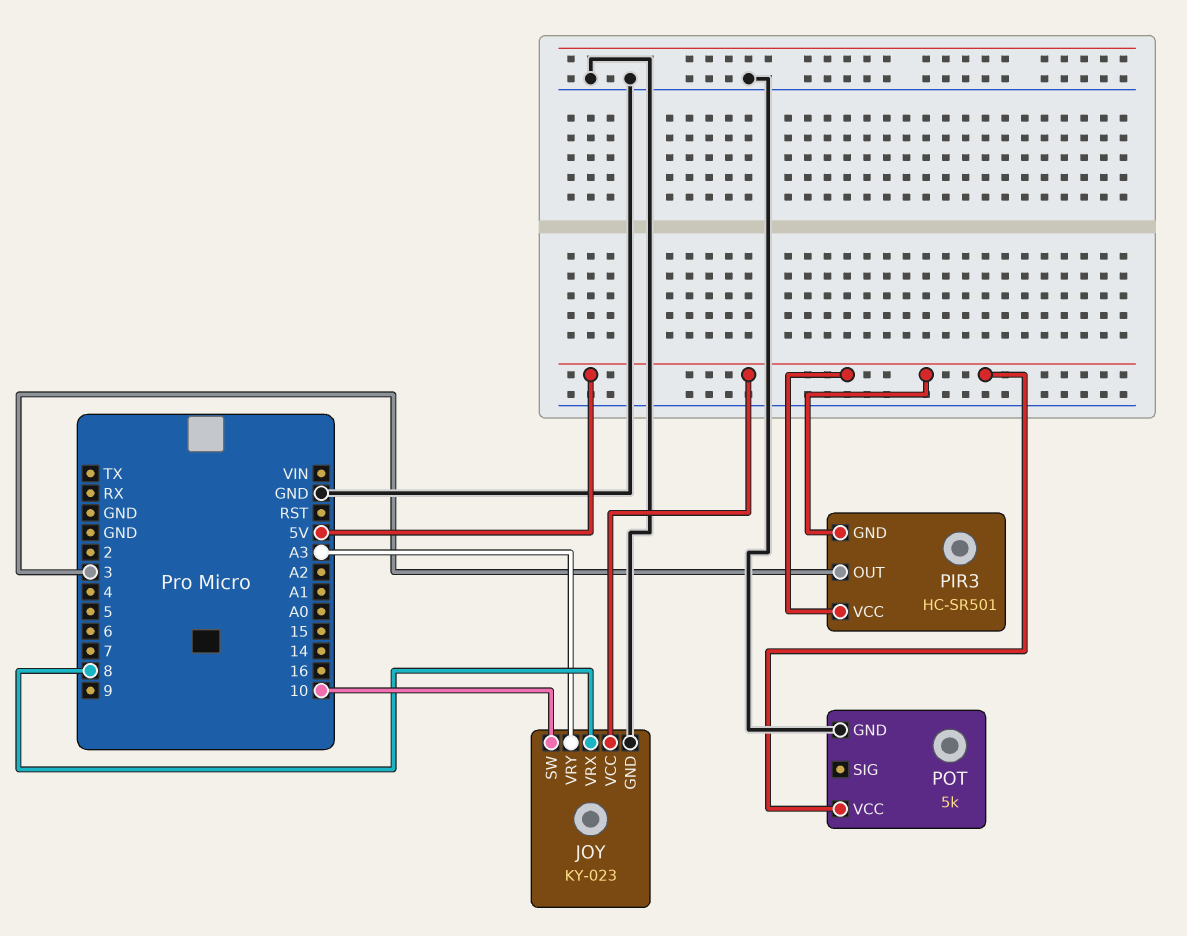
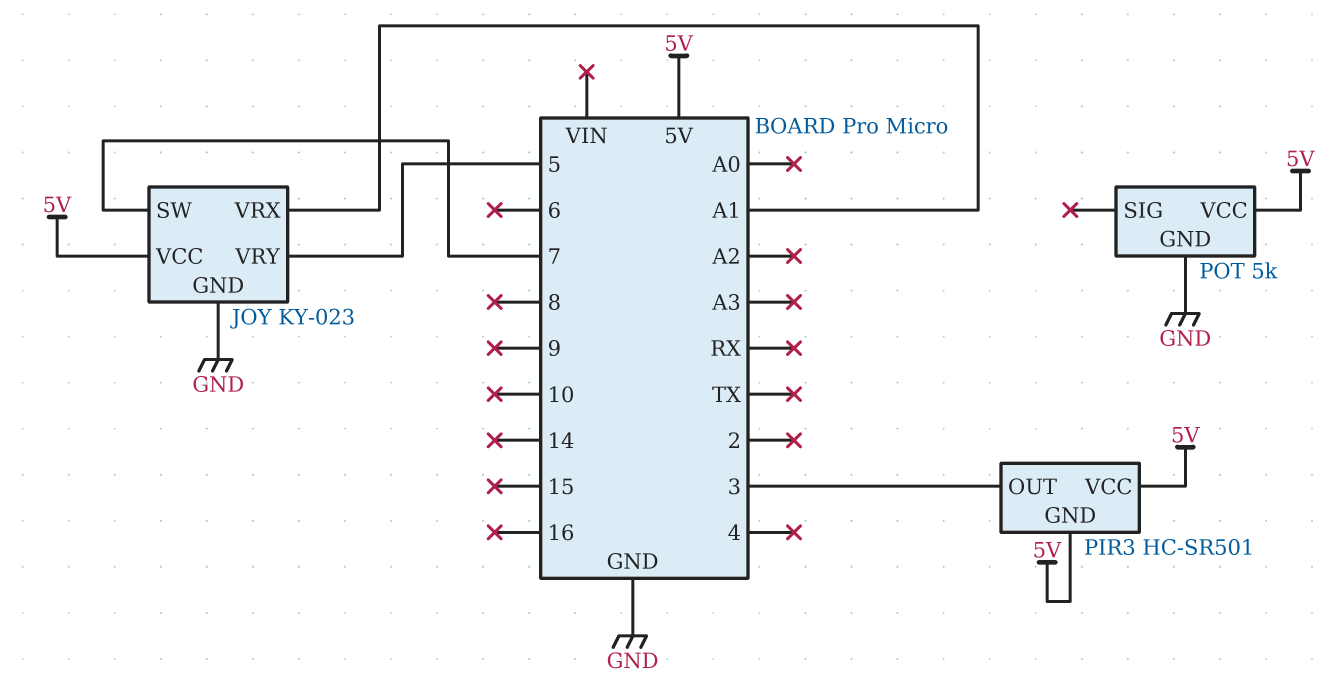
JOY pin SW: 10 -> 7
JOY pin VRX: 8 -> A1
JOY pin VRY: A3 -> 5

